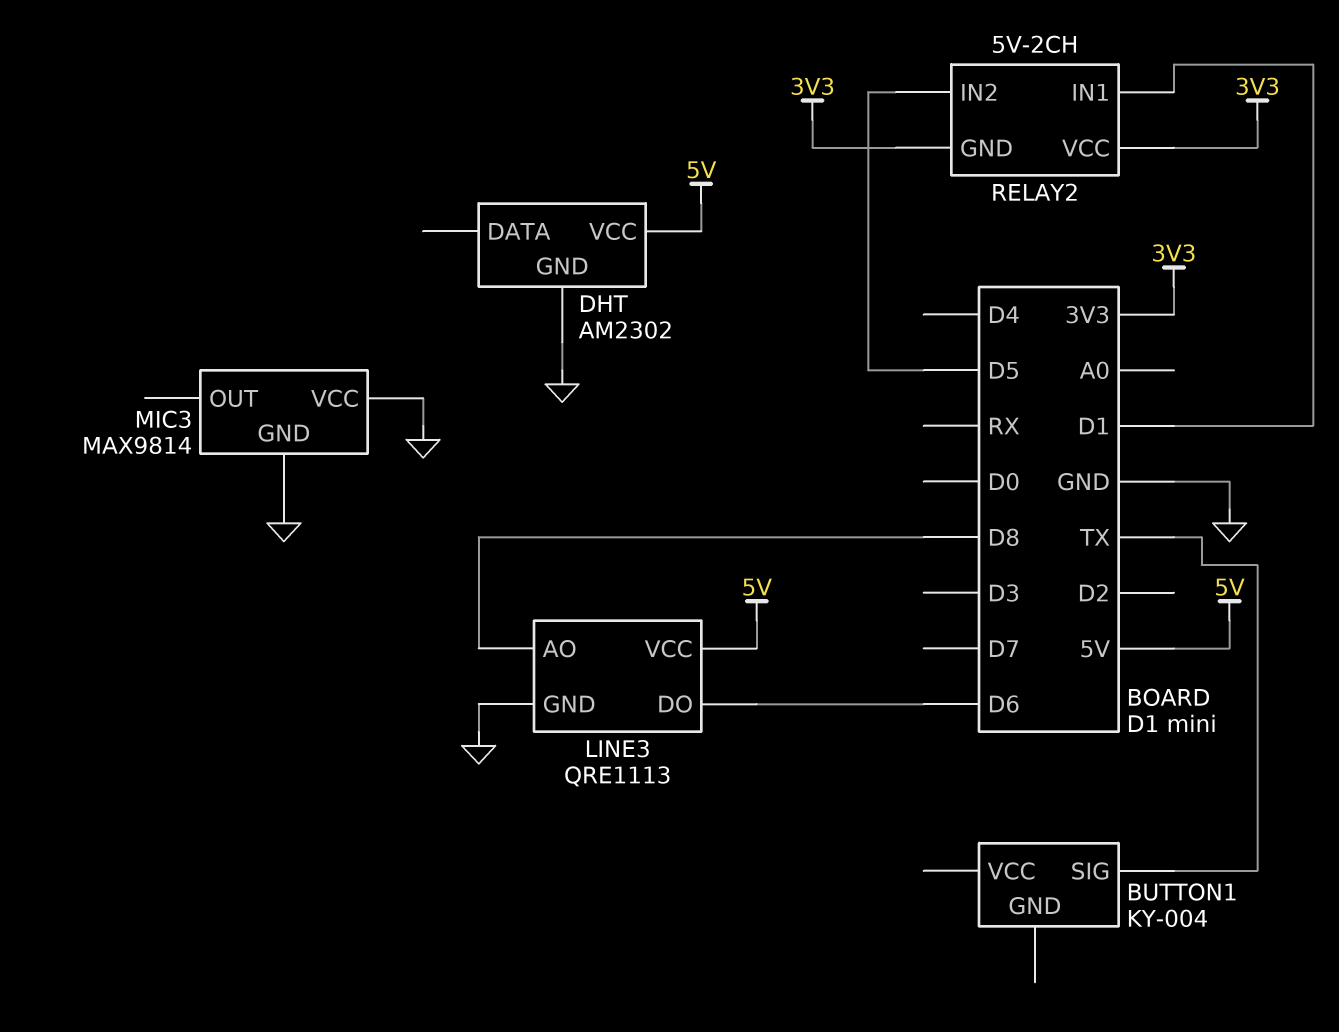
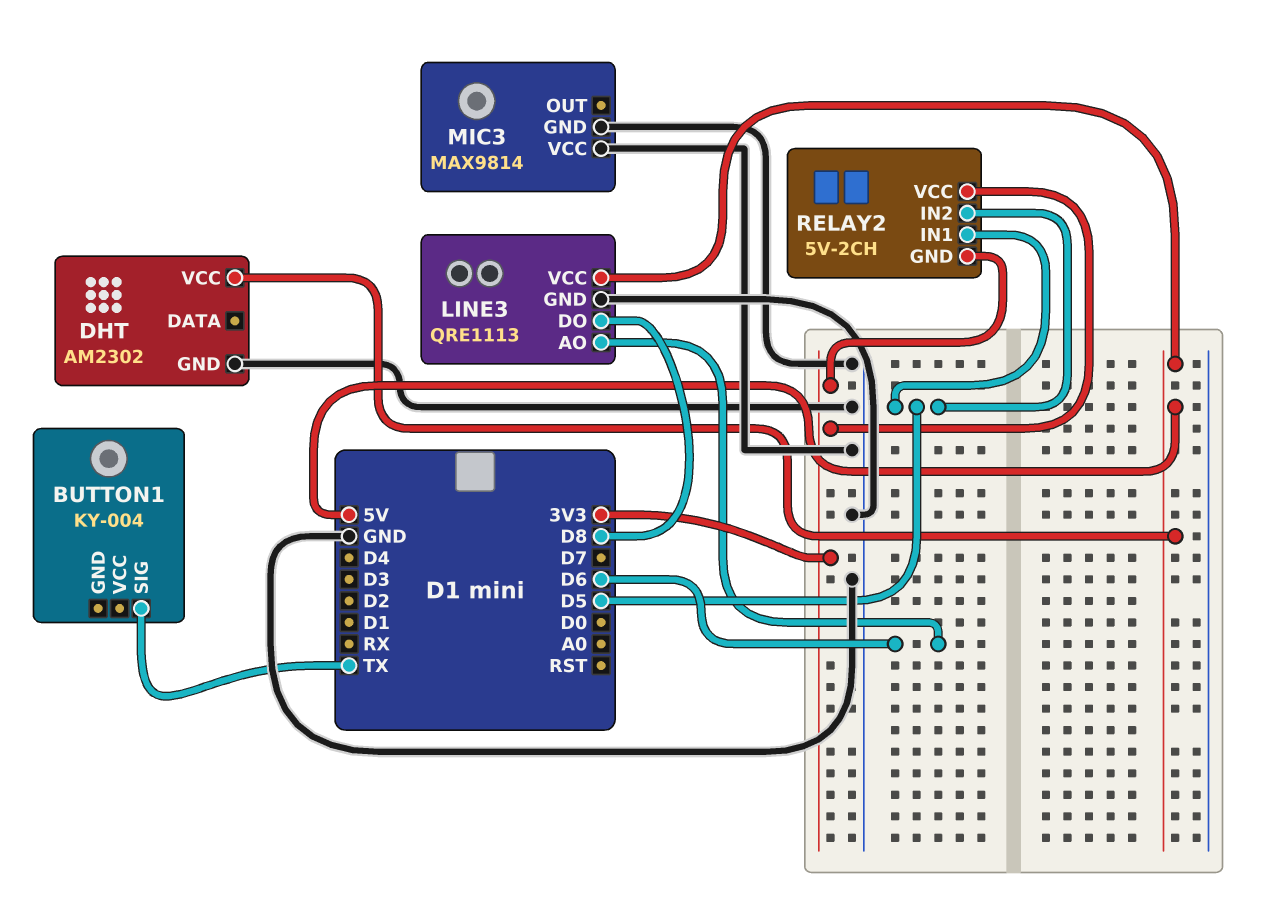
LINE3 pin AO: D8 -> D6
LINE3 pin DO: D6 -> D8
RELAY2 pin IN1: D1 -> D5

